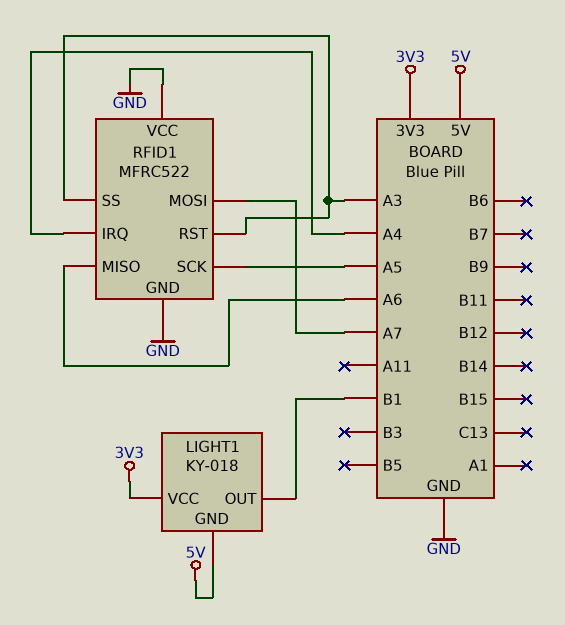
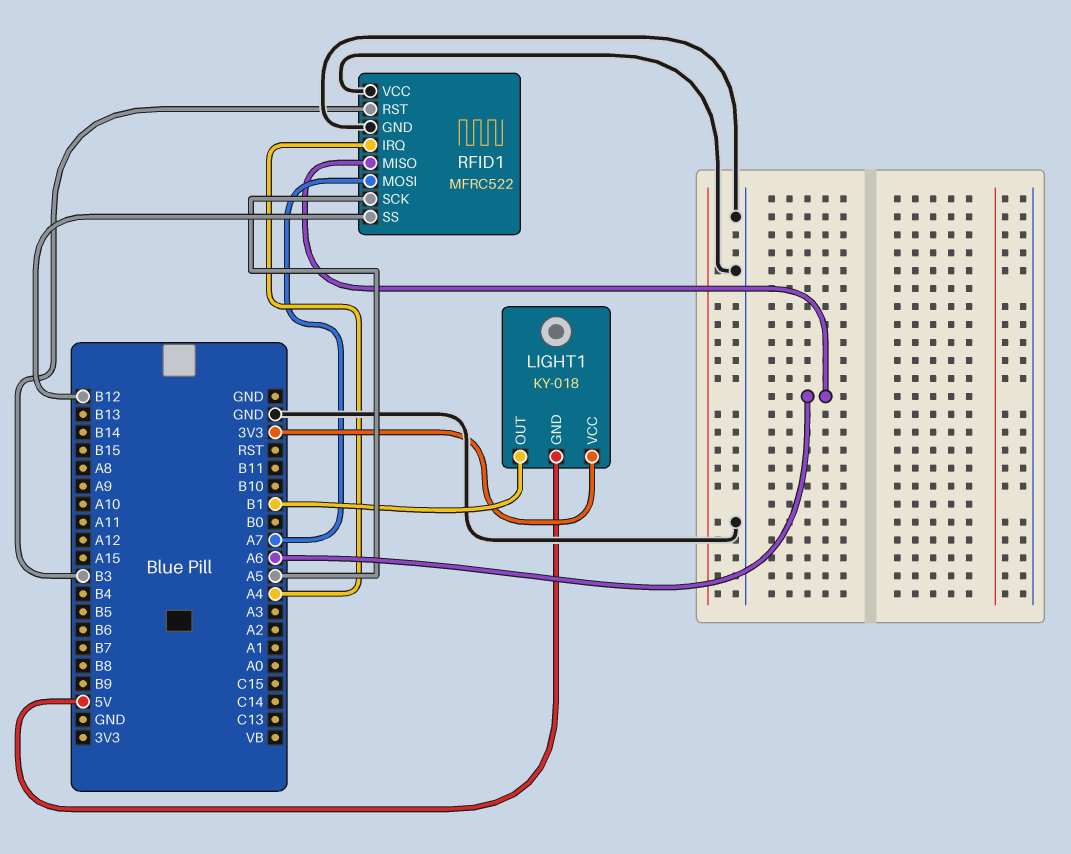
RFID1 pin RST: A3 -> B3
RFID1 pin SS: A3 -> B12

